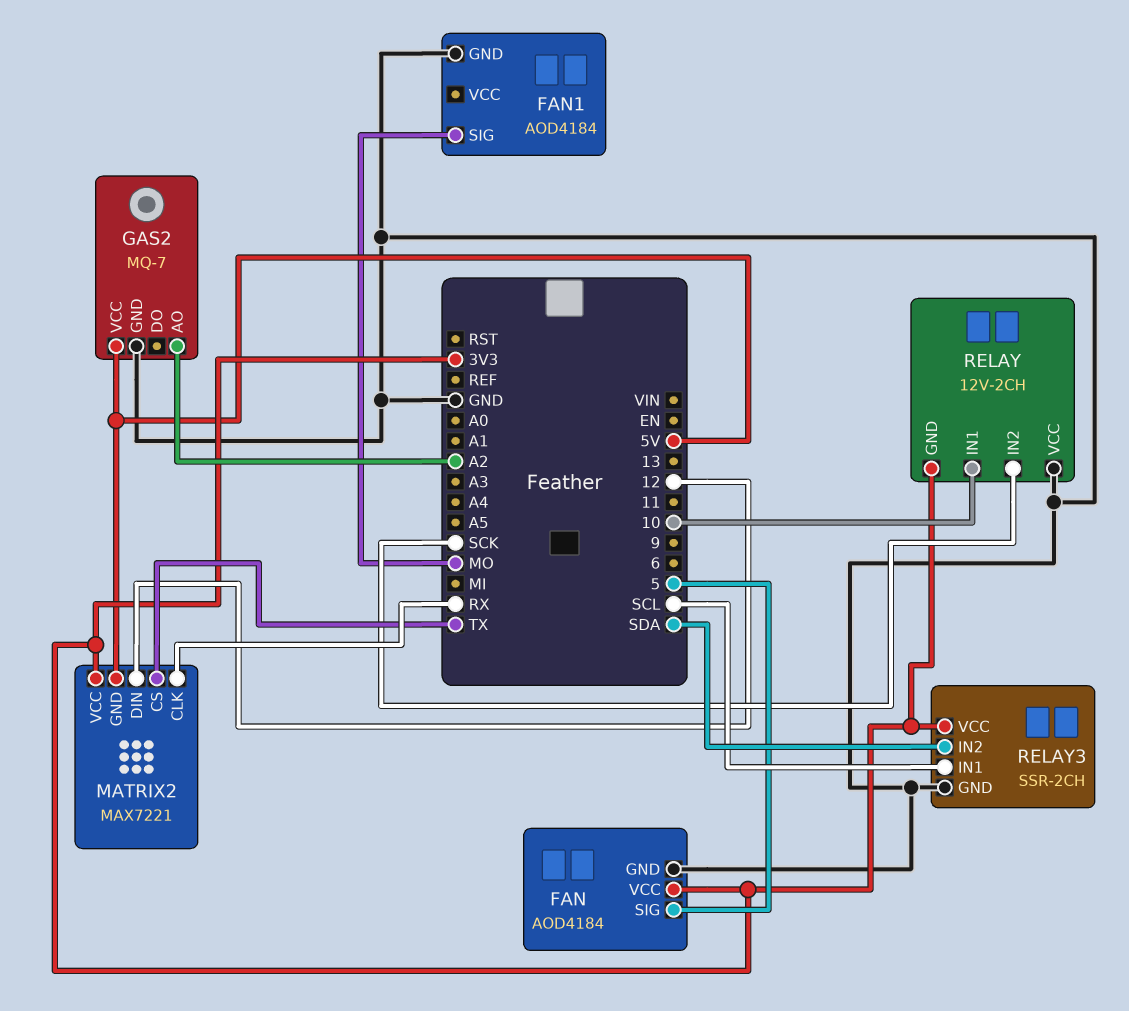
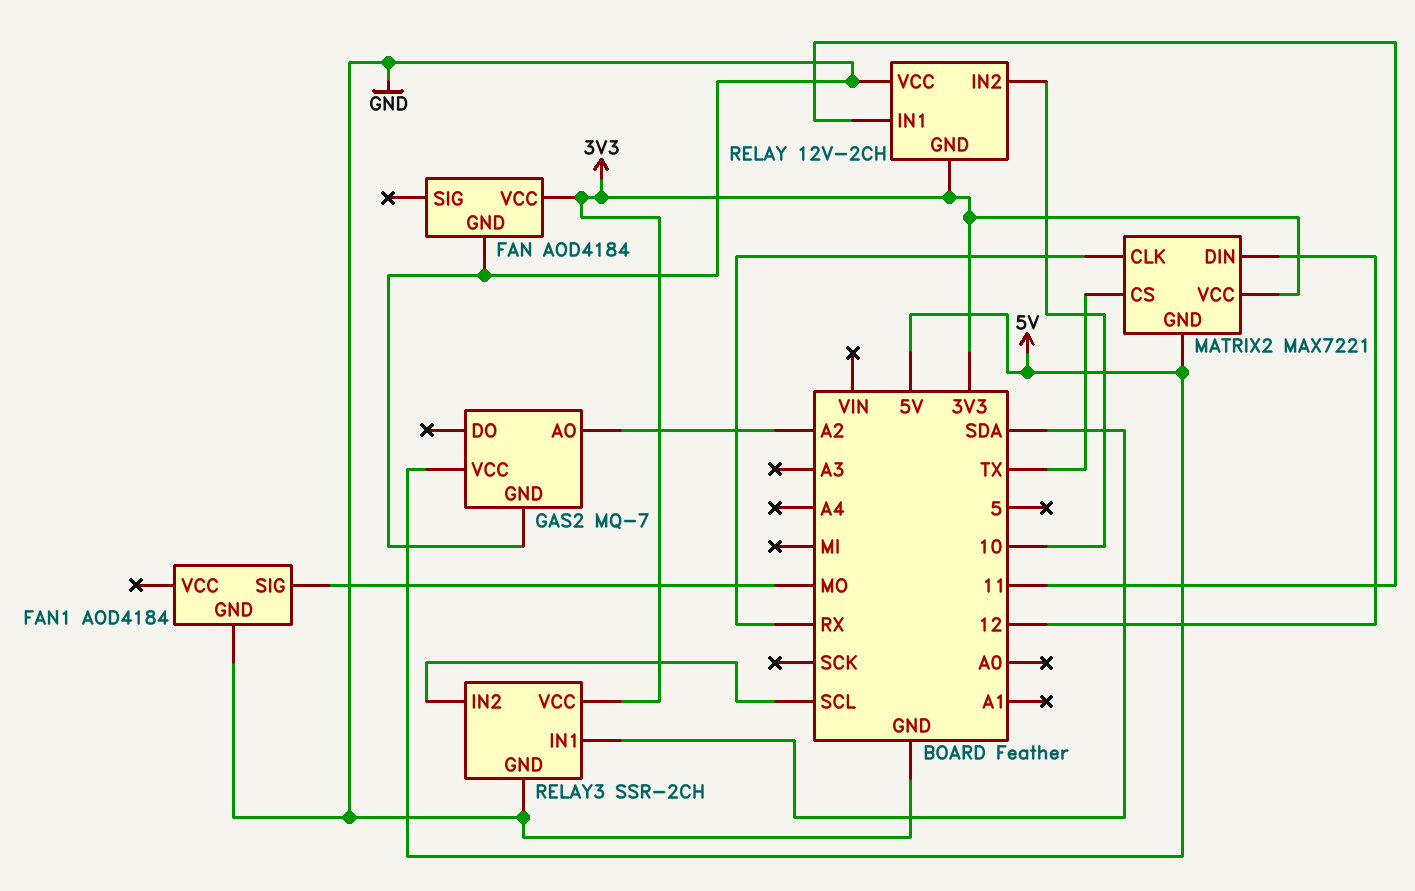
FAN pin SIG: 5 -> none
RELAY pin IN1: 10 -> 11
RELAY pin IN2: SCK -> 10
RELAY3 pin IN1: SCL -> SDA
RELAY3 pin IN2: SDA -> SCL

